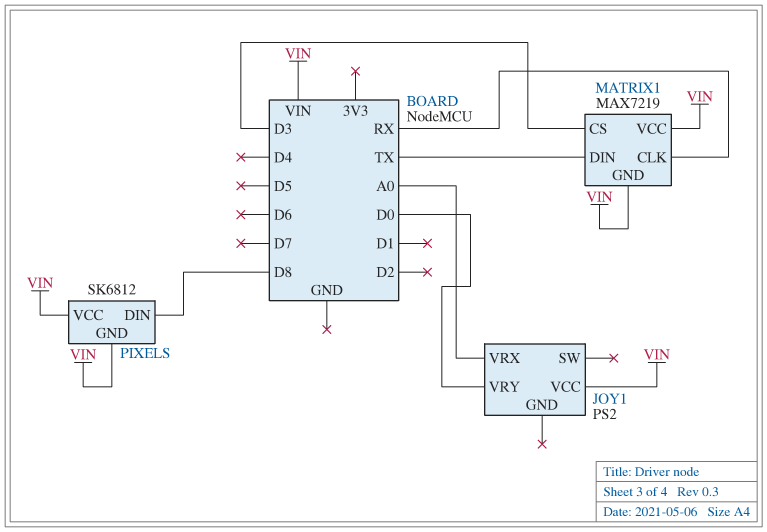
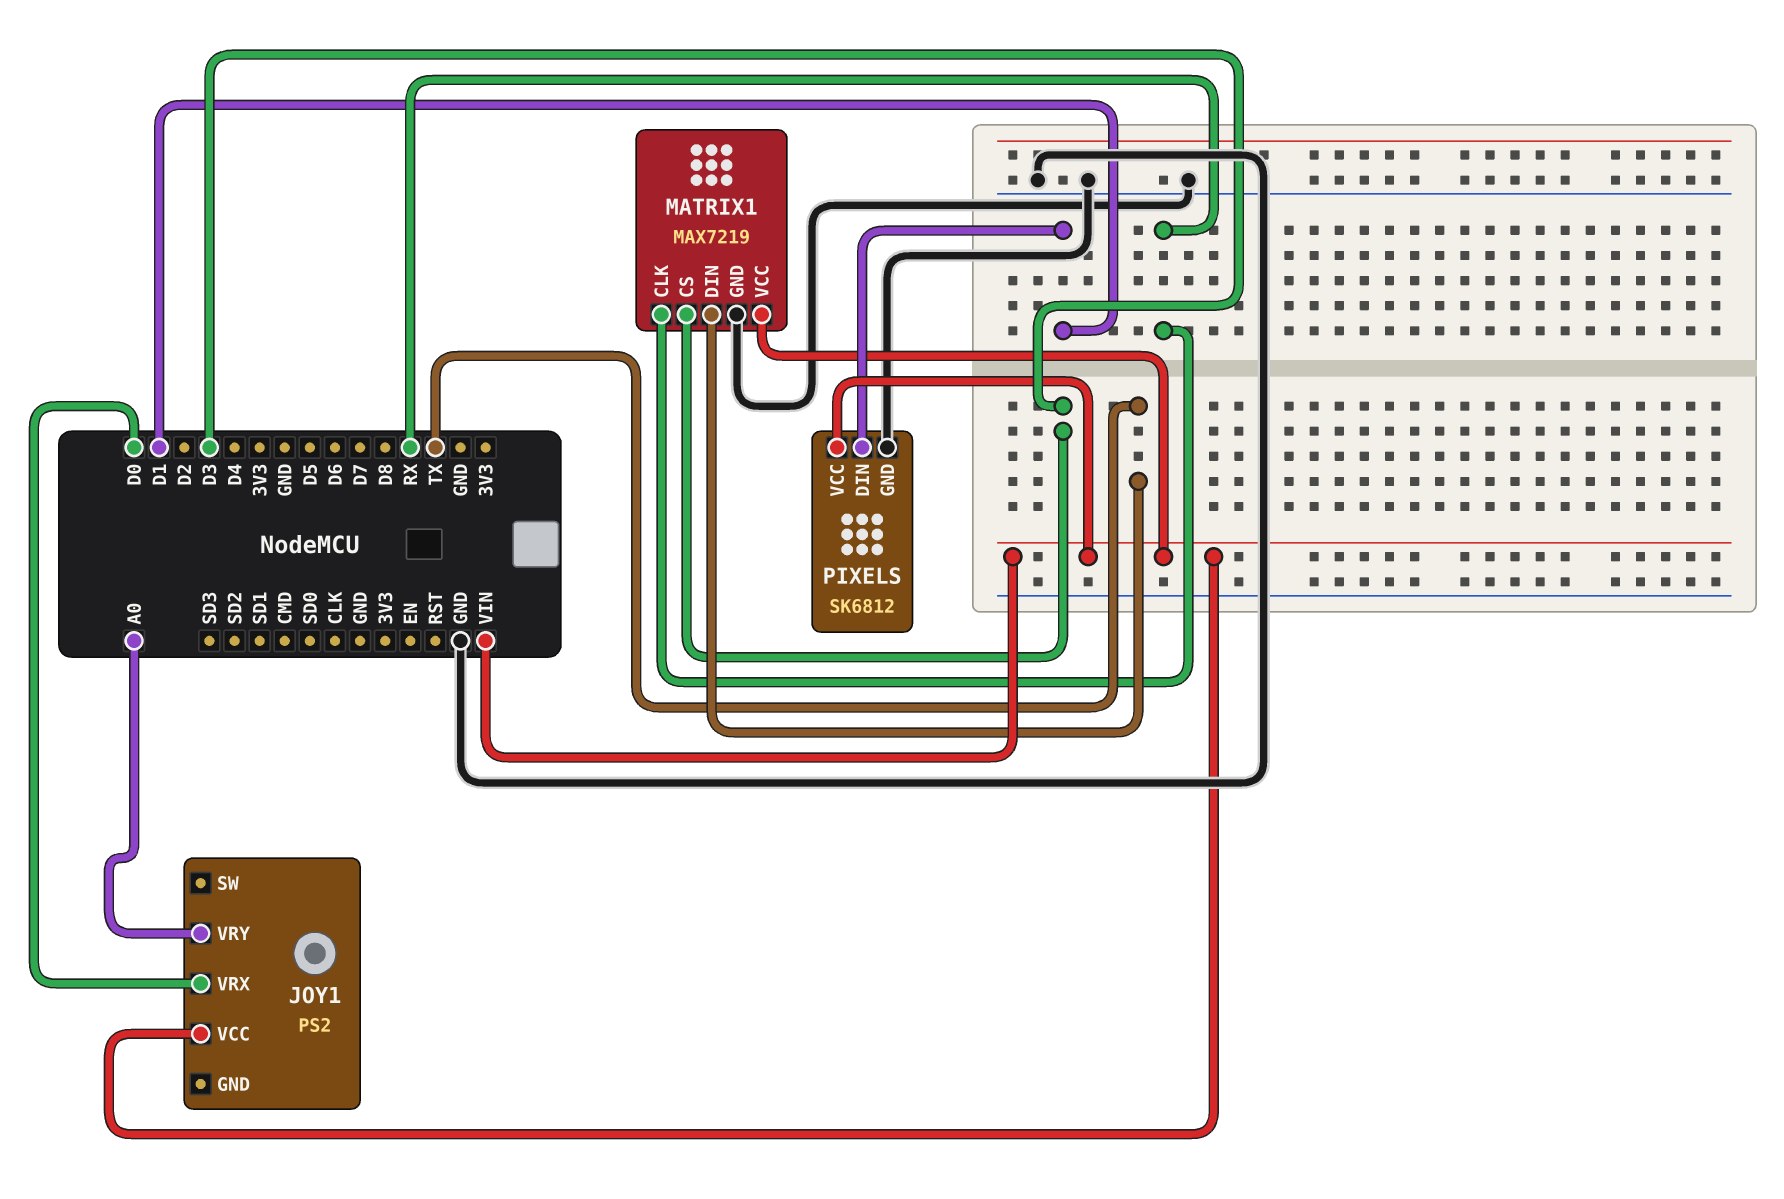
JOY1 pin VRX: A0 -> D0
JOY1 pin VRY: D0 -> A0
MATRIX1 pin GND: VIN -> GND
PIXELS pin DIN: D8 -> D1
PIXELS pin GND: VIN -> GND

